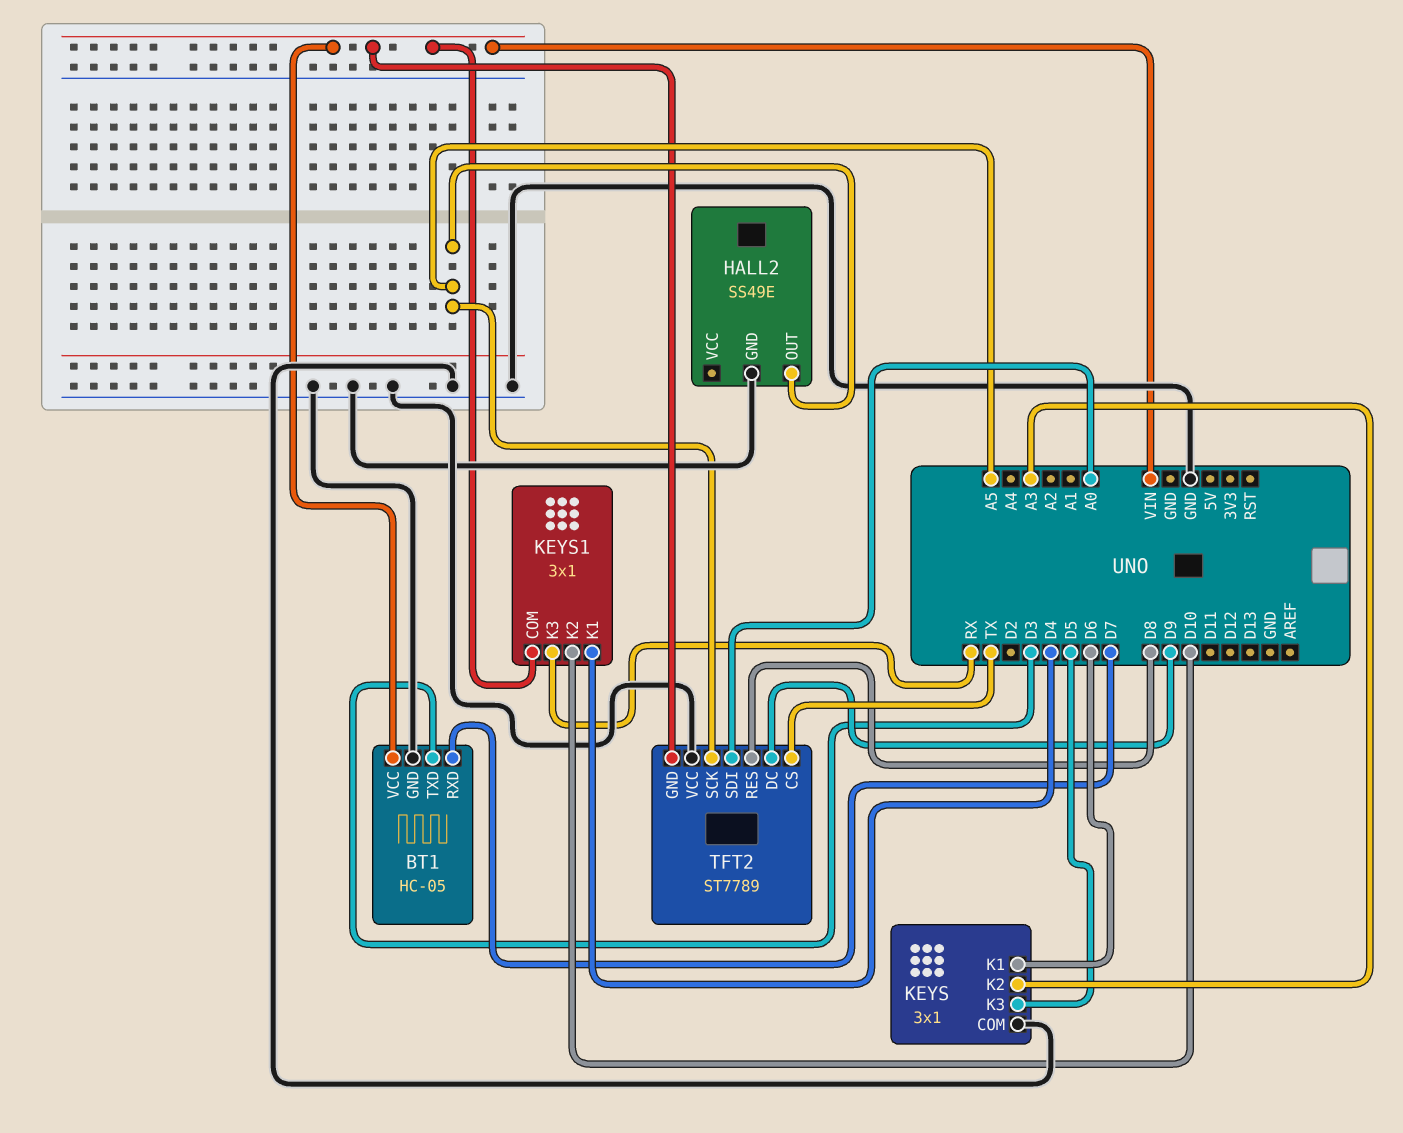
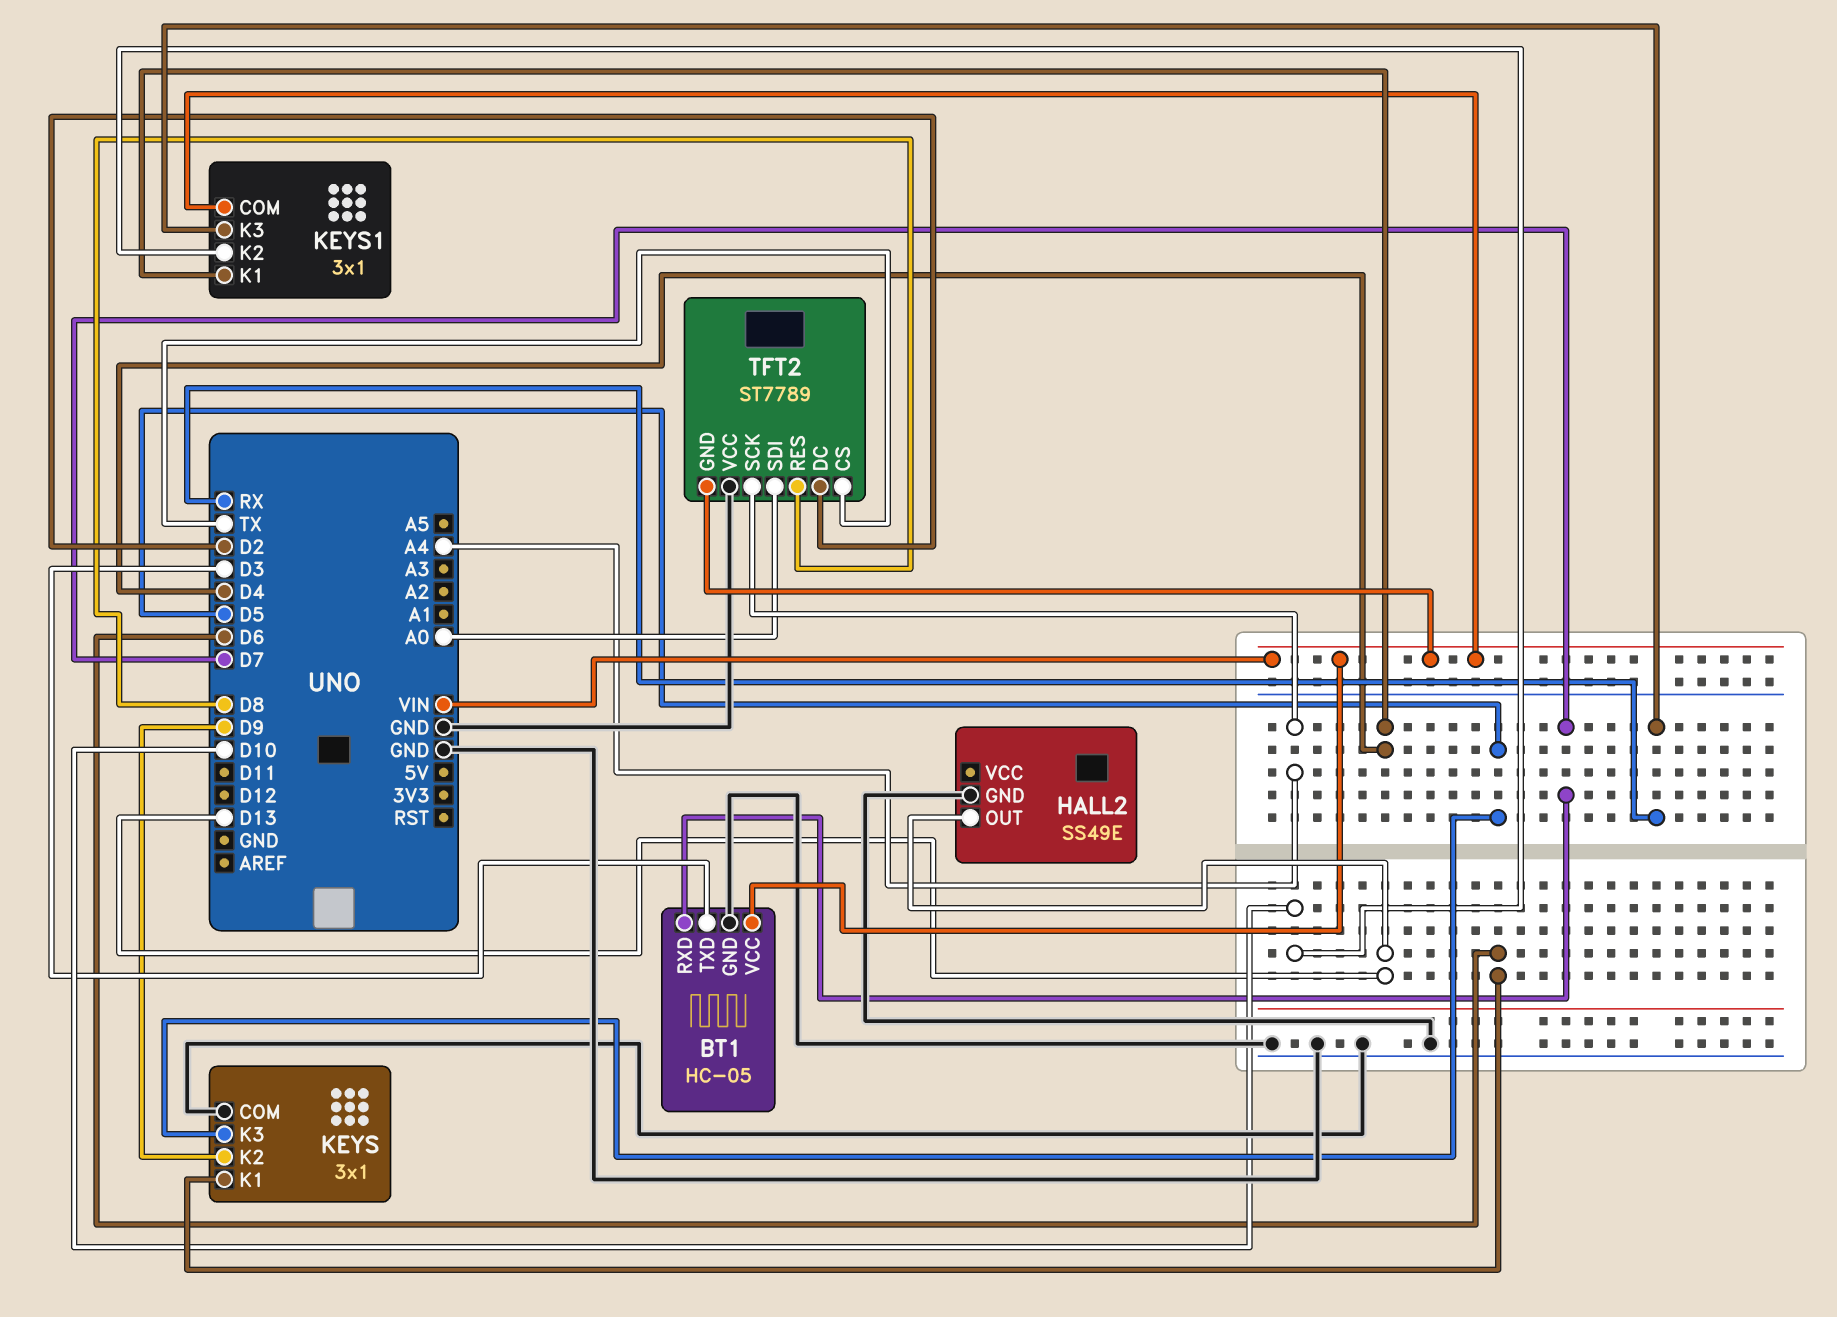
HALL2 pin OUT: A5 -> D13
KEYS pin K2: A3 -> D9
TFT2 pin DC: D9 -> D2
TFT2 pin SCK: A5 -> A4

